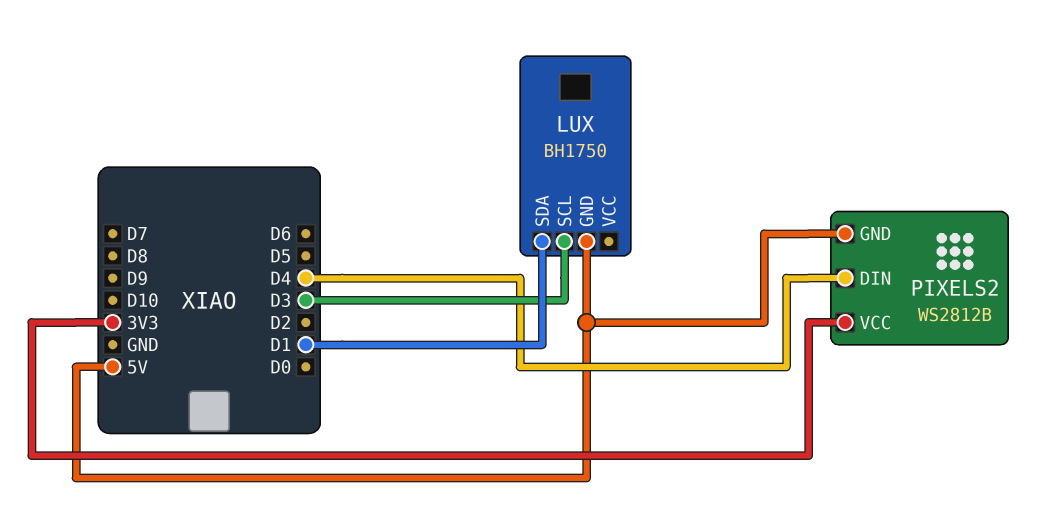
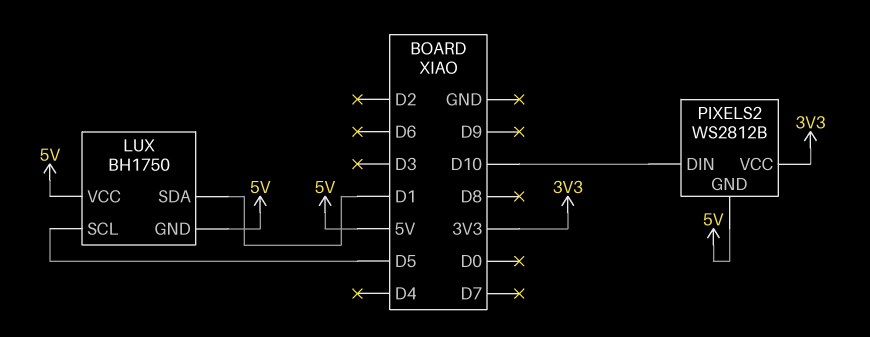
LUX pin SCL: D3 -> D5
LUX pin VCC: none -> 5V
PIXELS2 pin DIN: D4 -> D10

